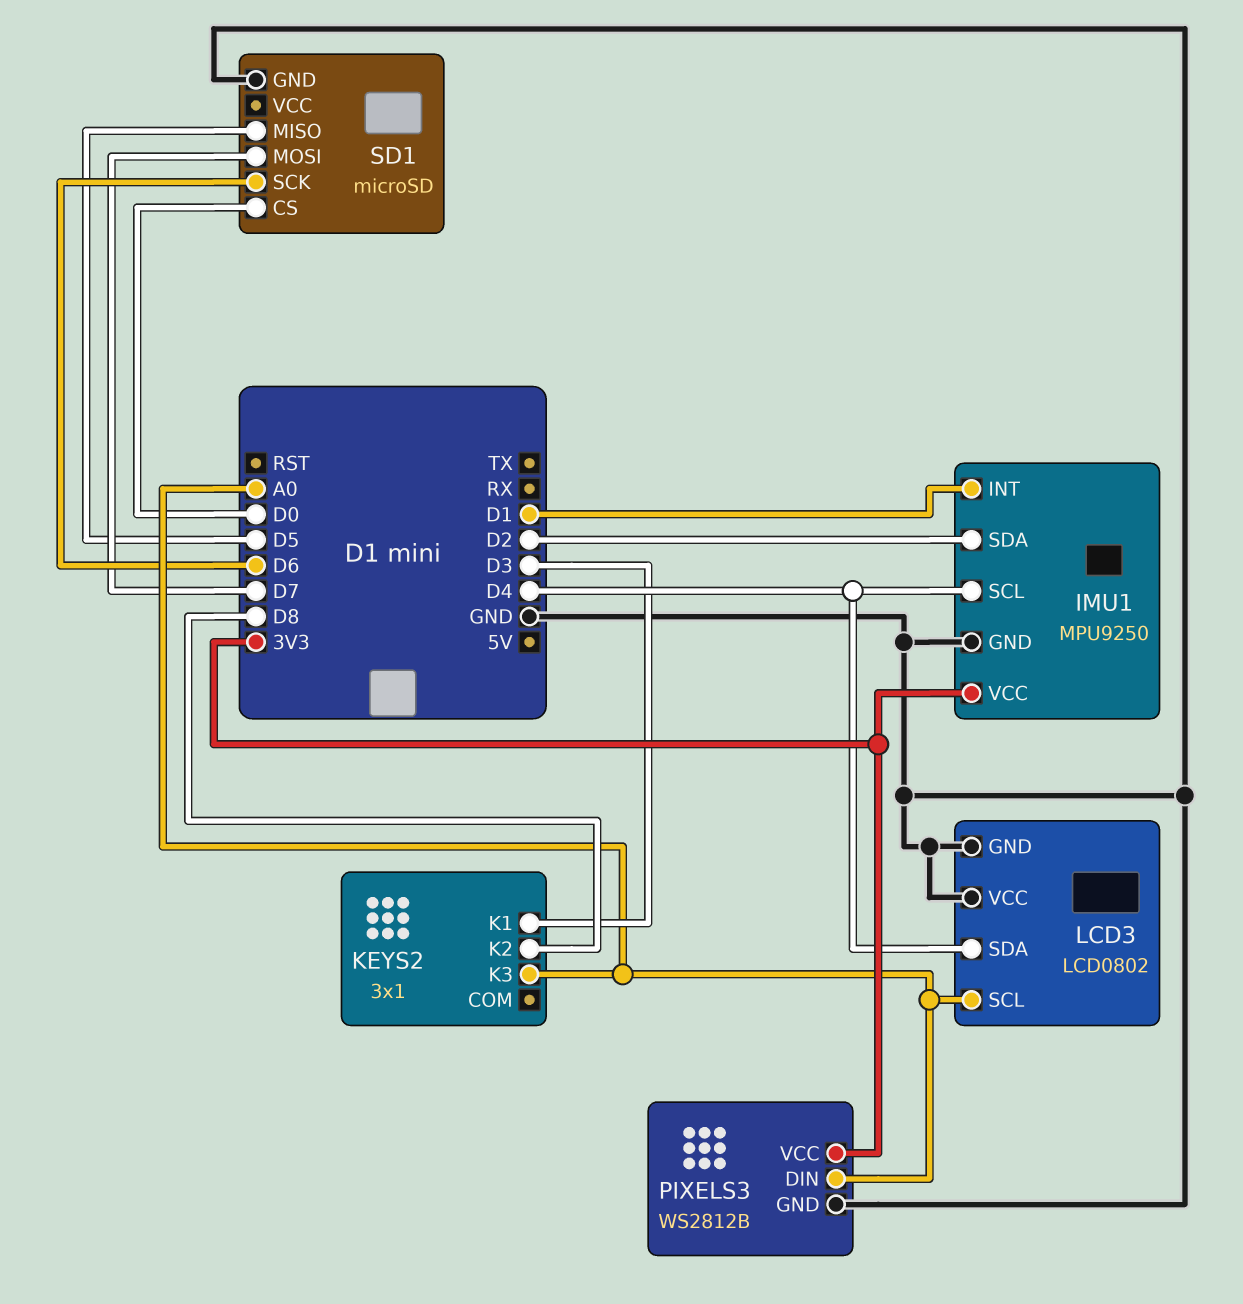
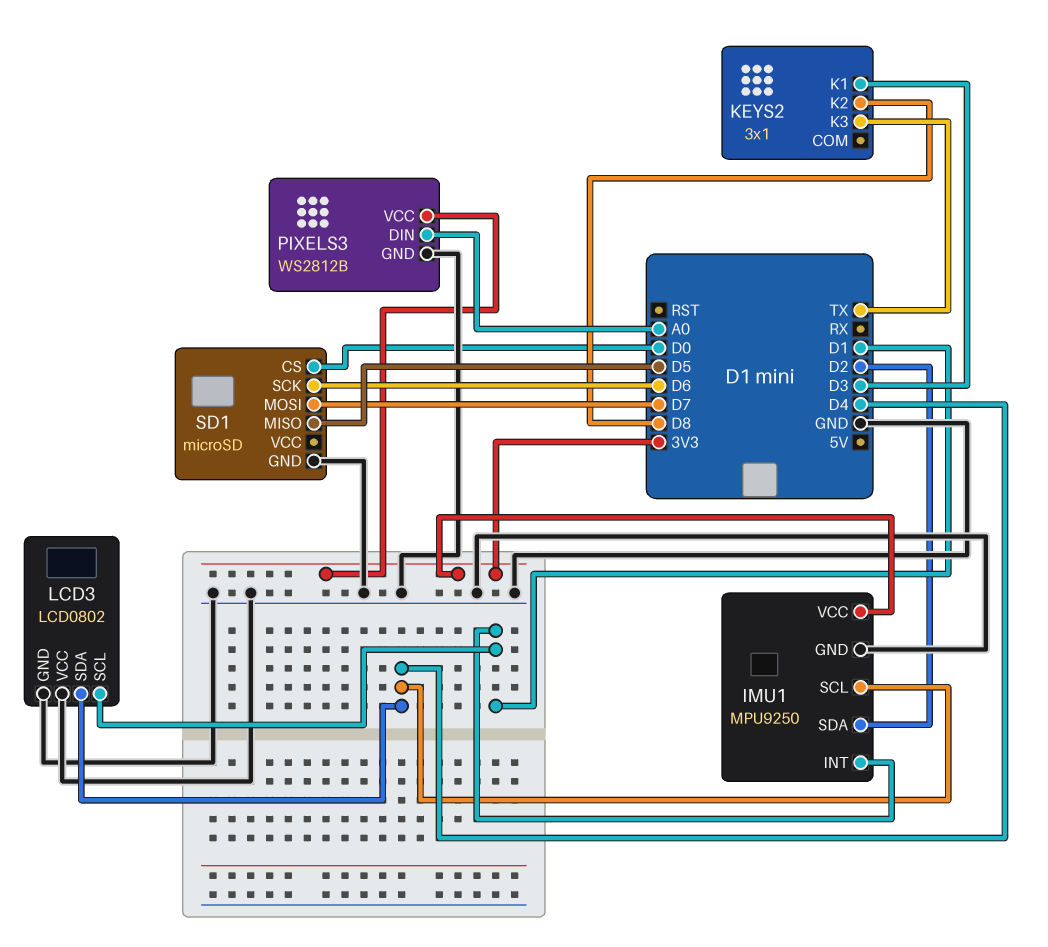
KEYS2 pin K3: A0 -> TX
LCD3 pin SCL: A0 -> D1

